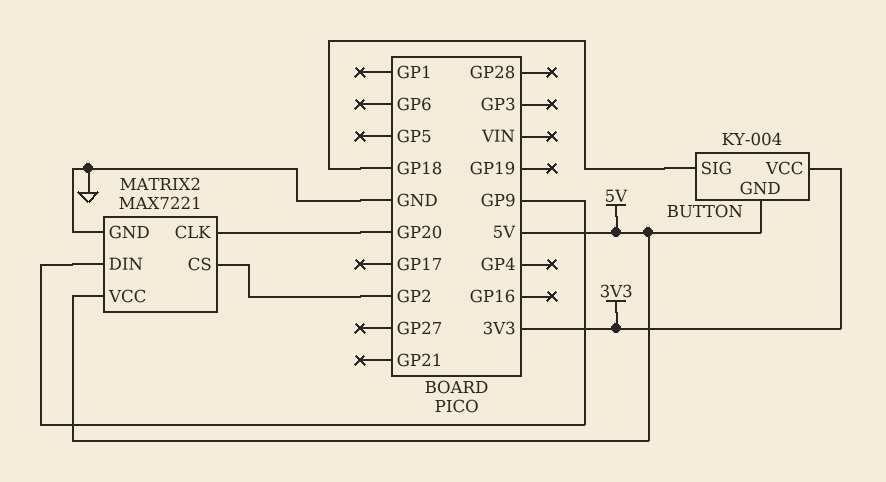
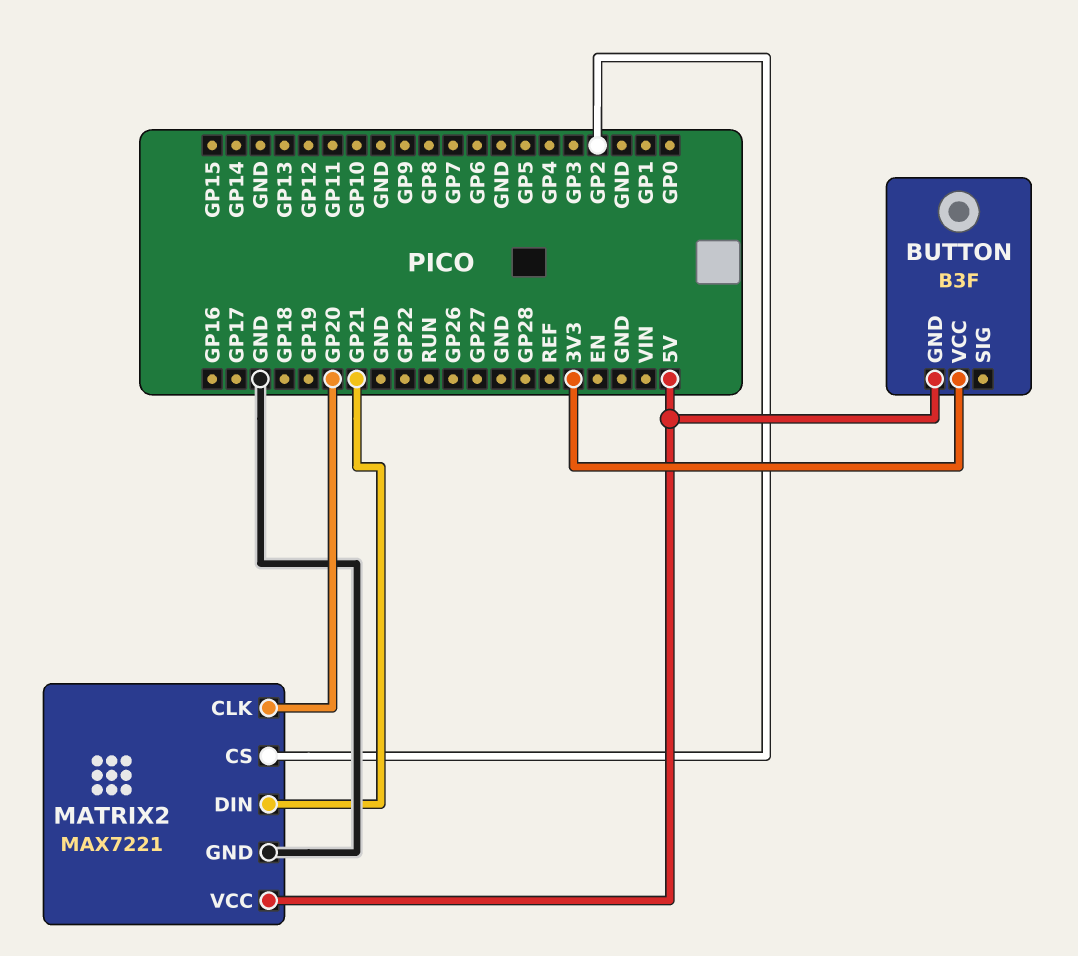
BUTTON: KY-004 -> B3F
BUTTON pin SIG: GP18 -> none
MATRIX2 pin DIN: GP9 -> GP21

